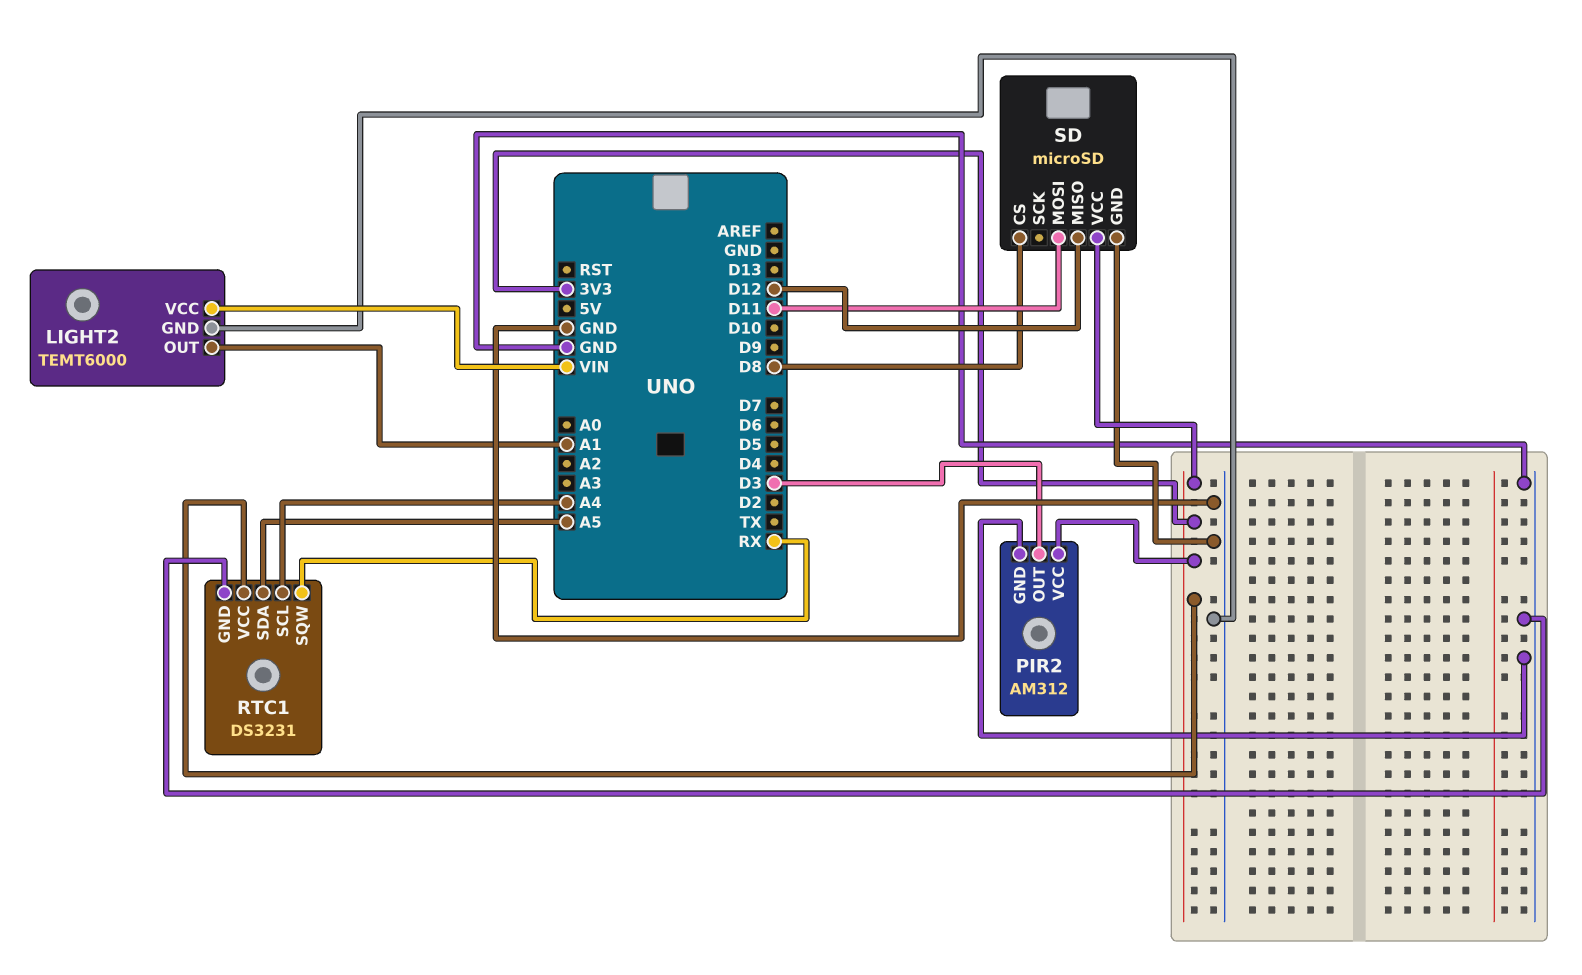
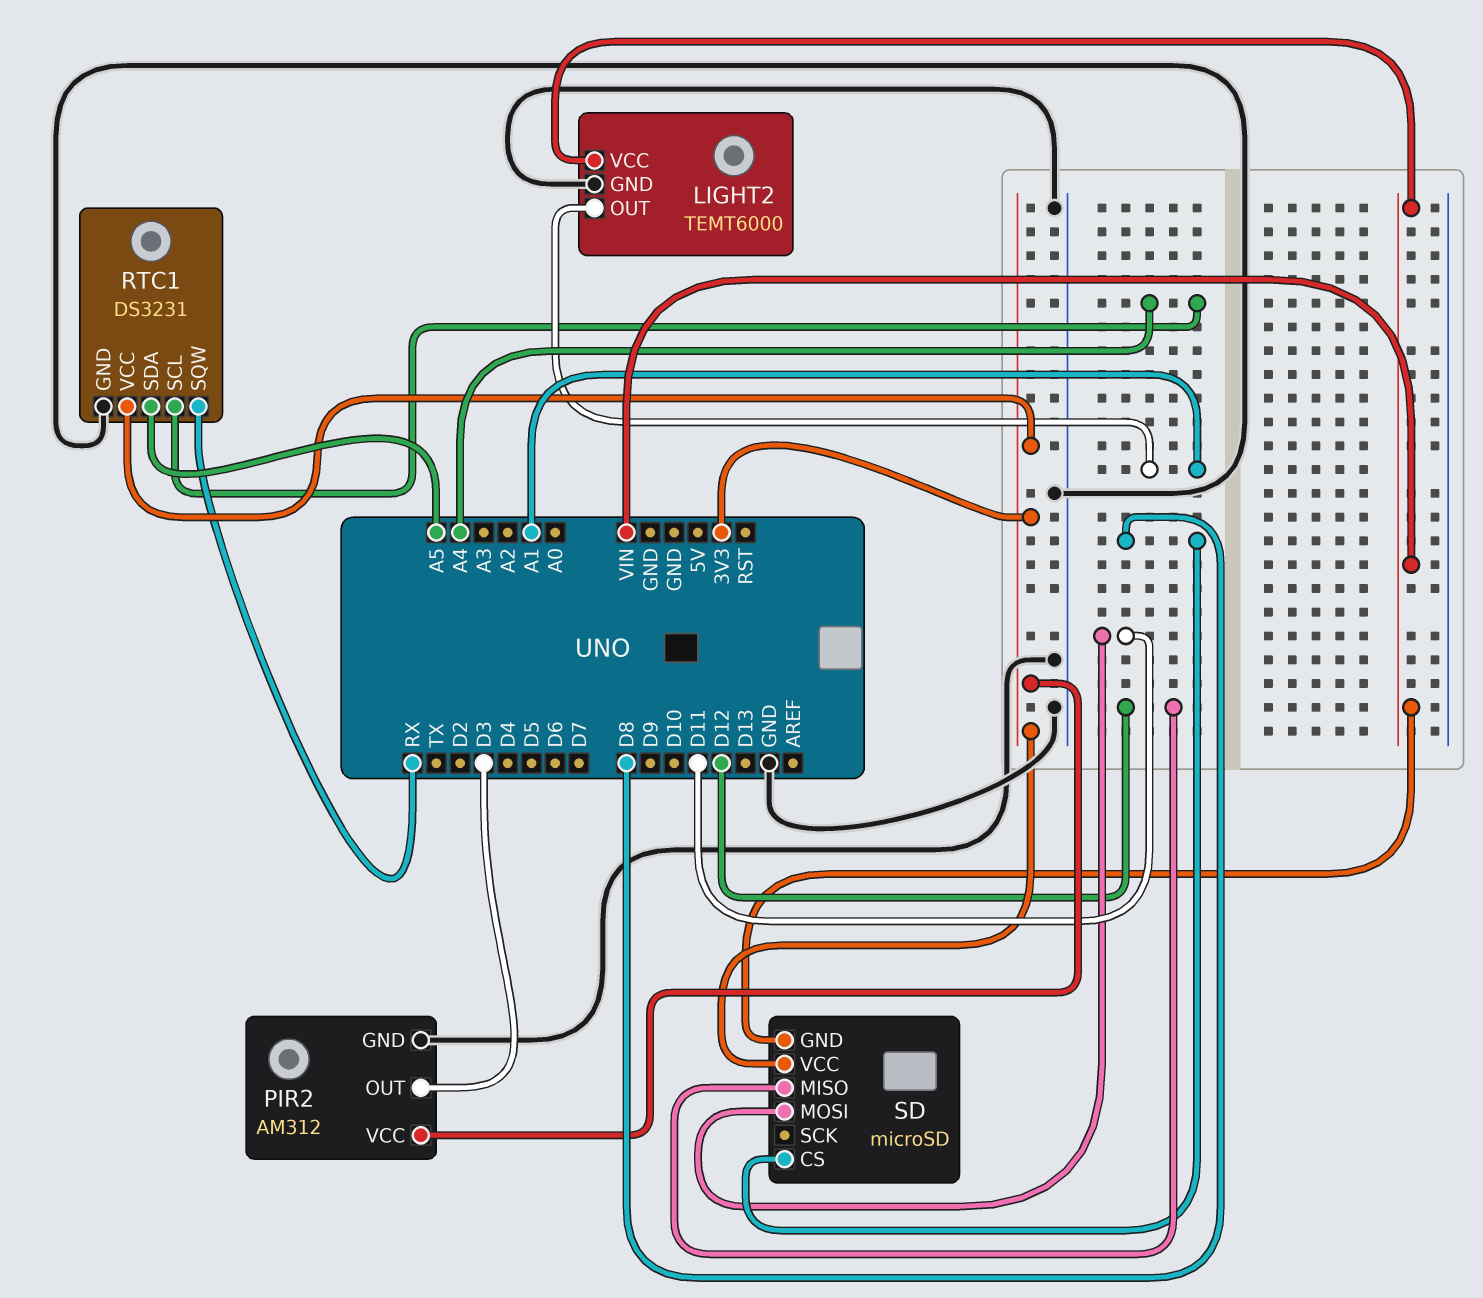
SD pin GND: GND -> VIN

